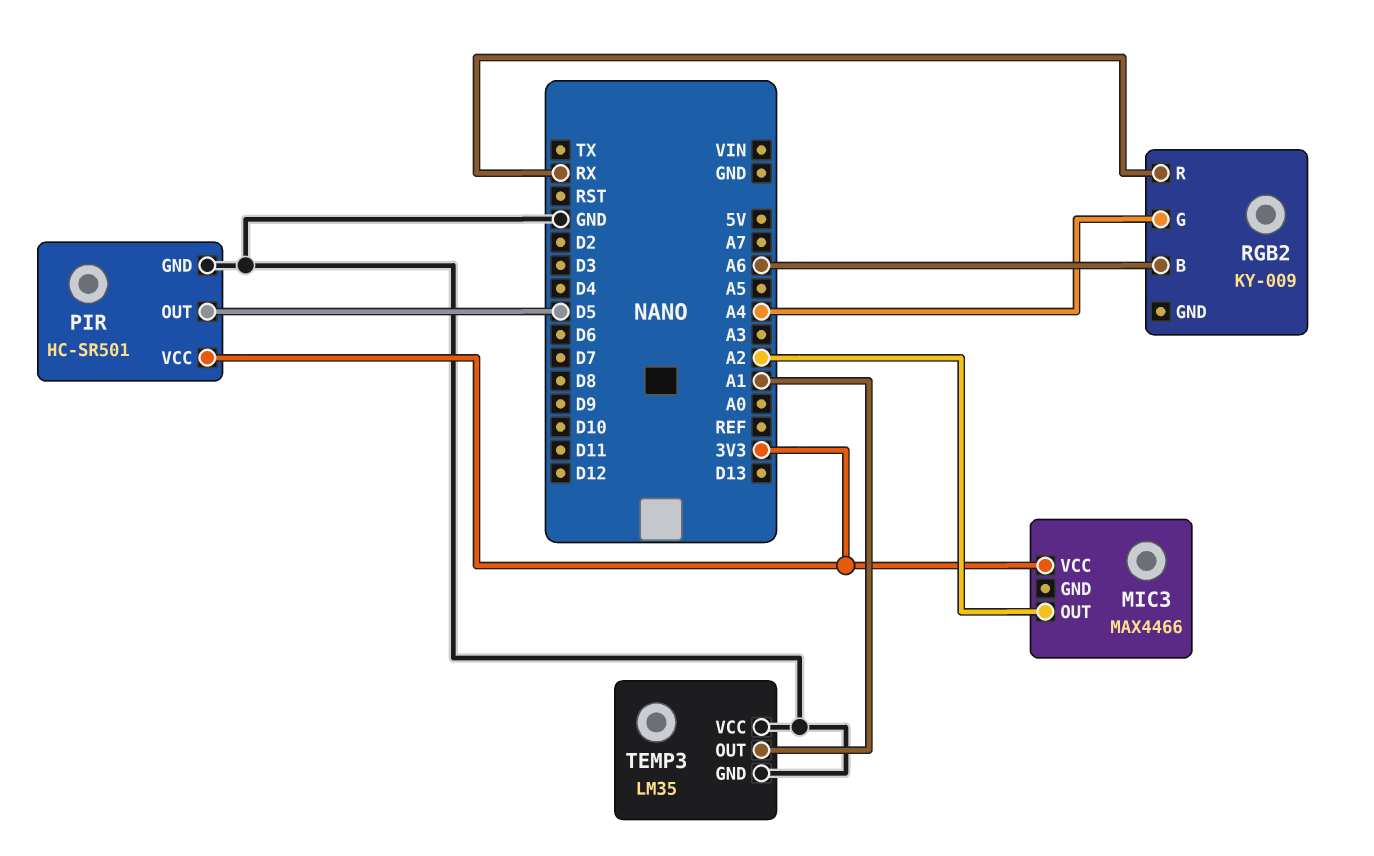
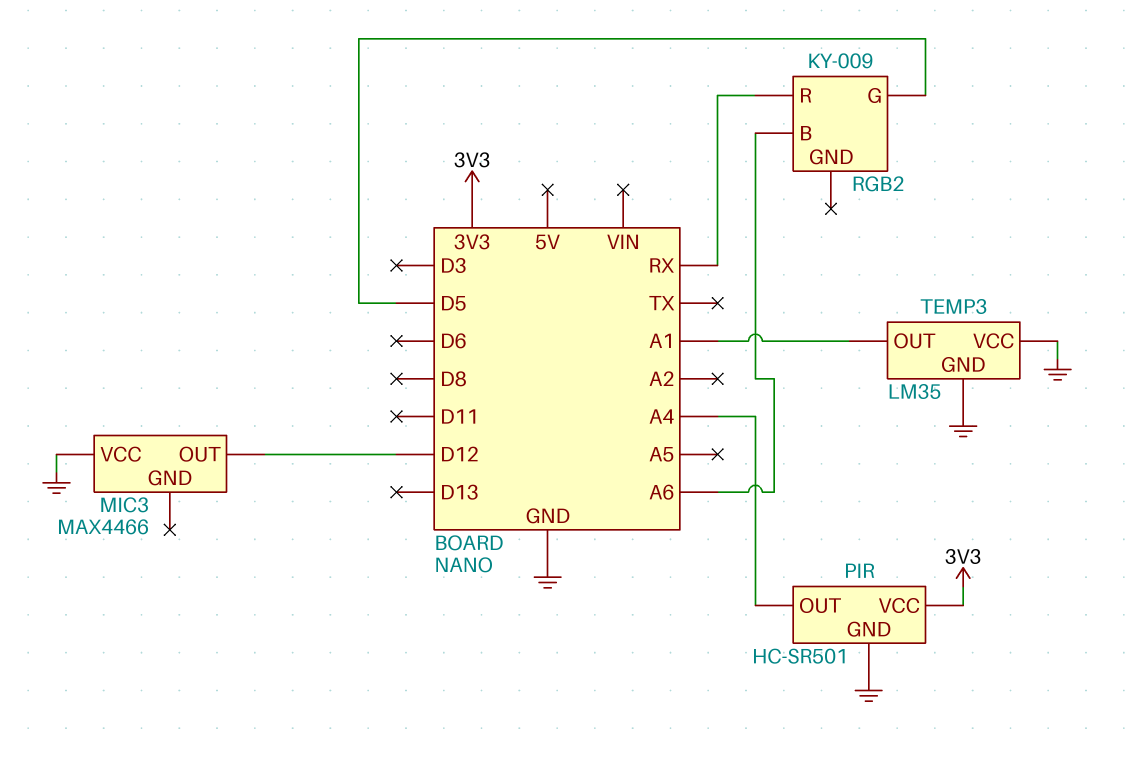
MIC3 pin OUT: A2 -> D12
MIC3 pin VCC: 3V3 -> GND
PIR pin OUT: D5 -> A4
RGB2 pin G: A4 -> D5

